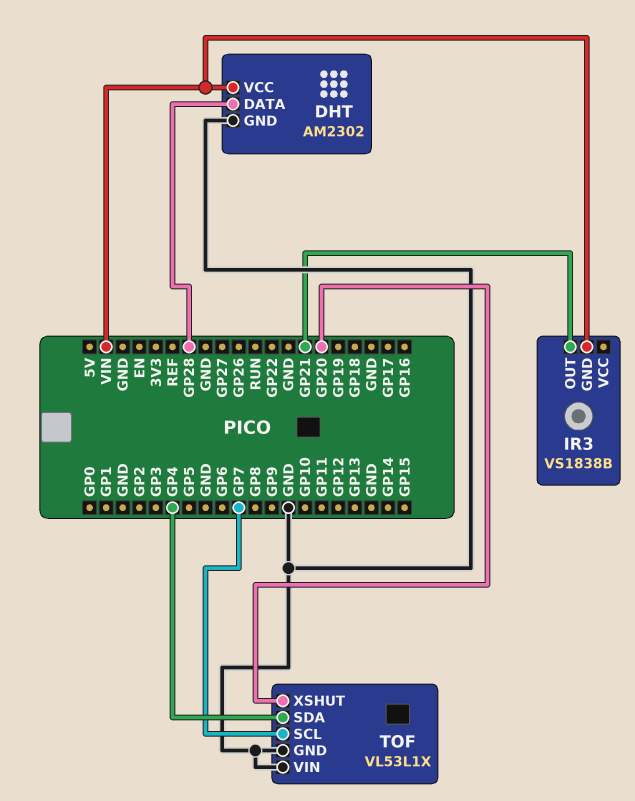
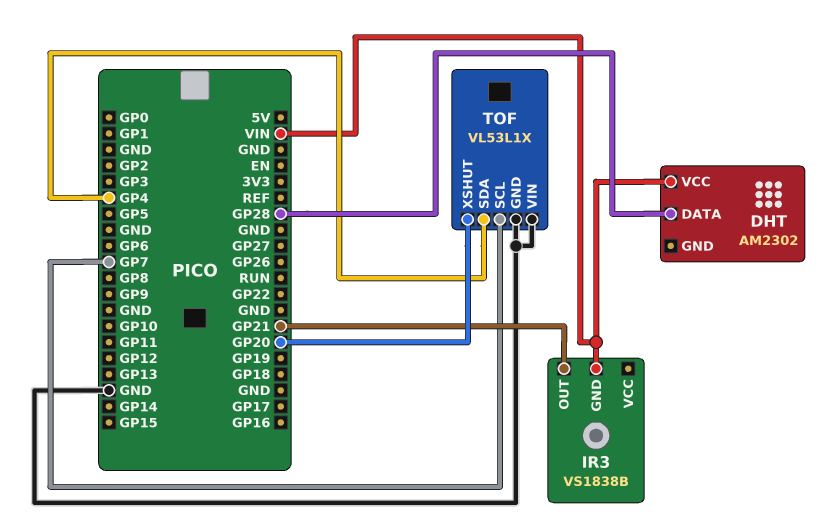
DHT pin GND: GND -> none

